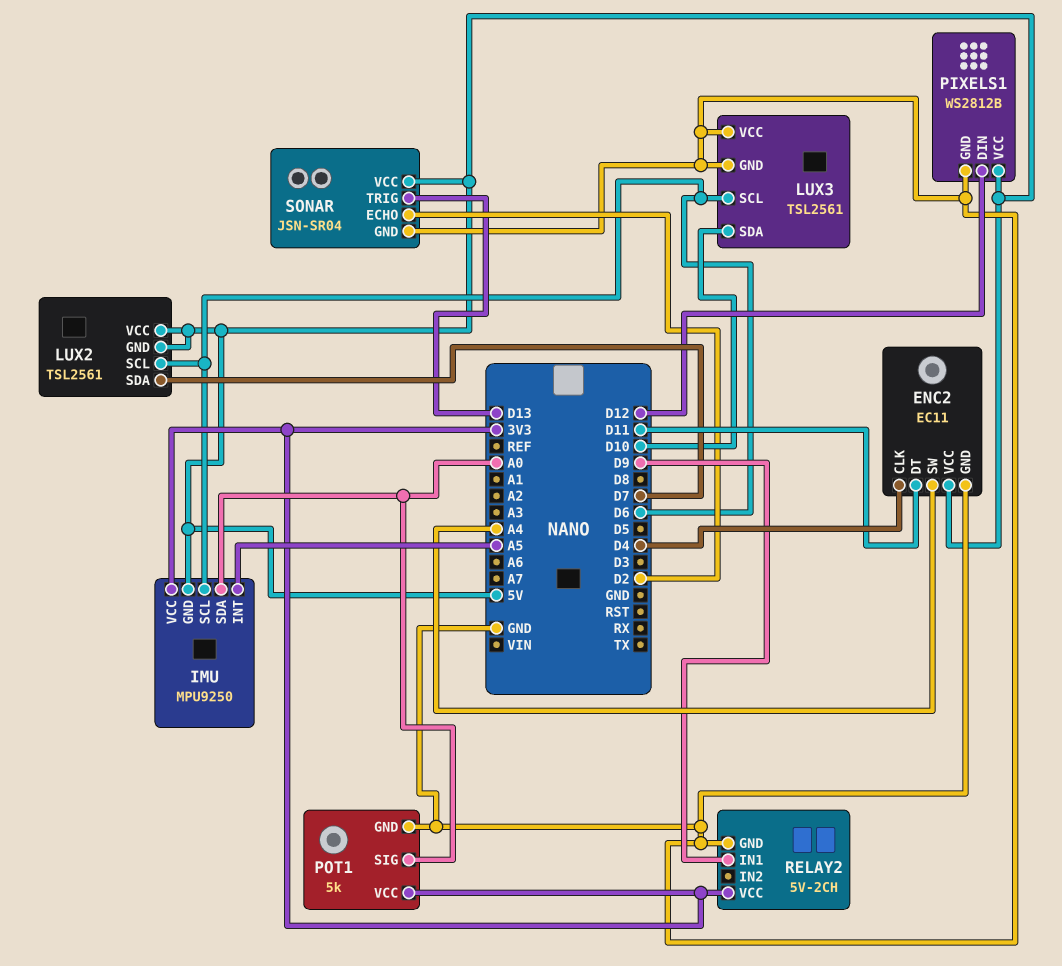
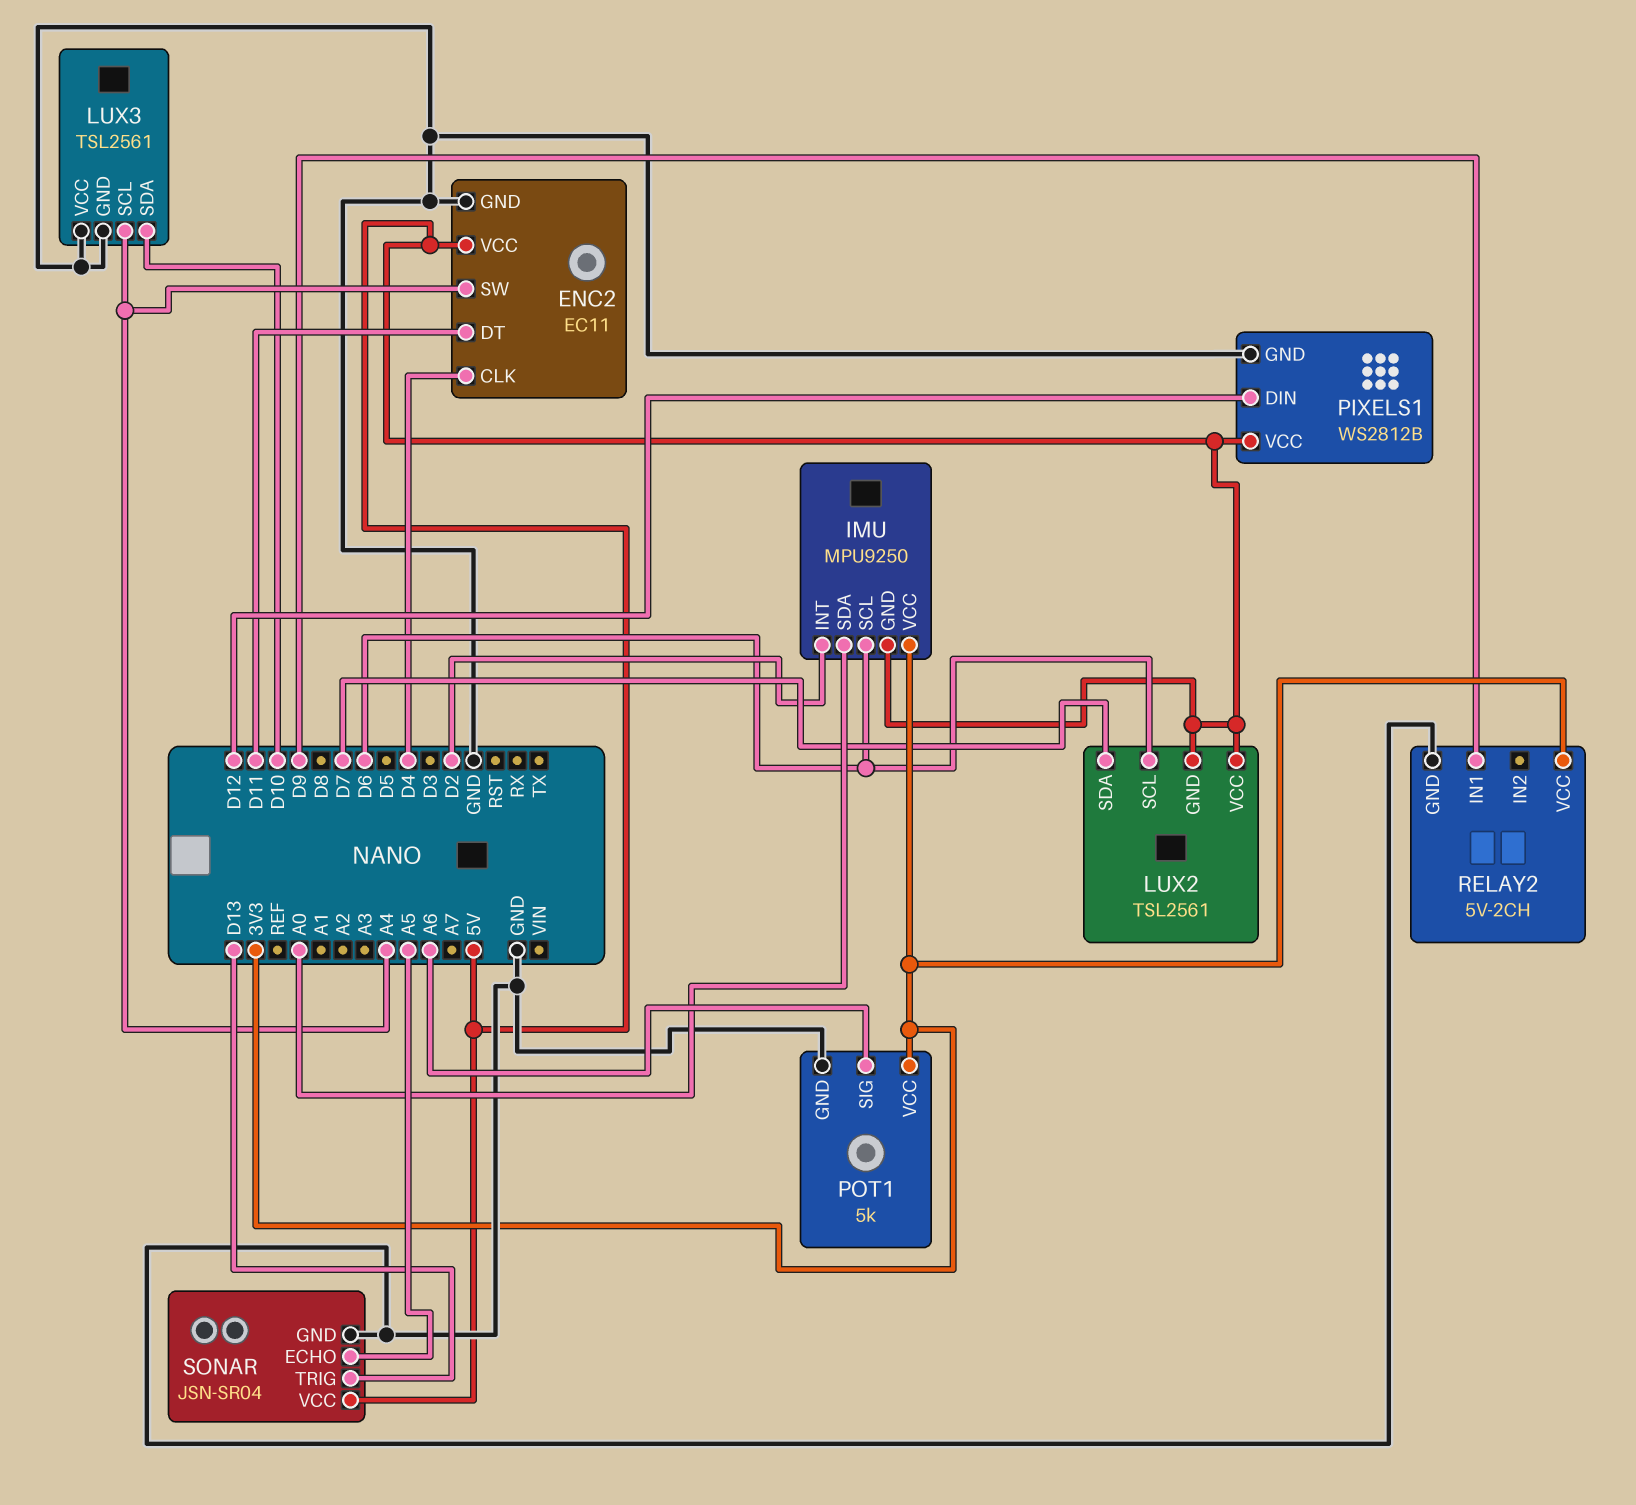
IMU pin INT: A5 -> D2
LUX3 pin SCL: D6 -> A4
POT1 pin SIG: A0 -> A6
SONAR pin ECHO: D2 -> A5

